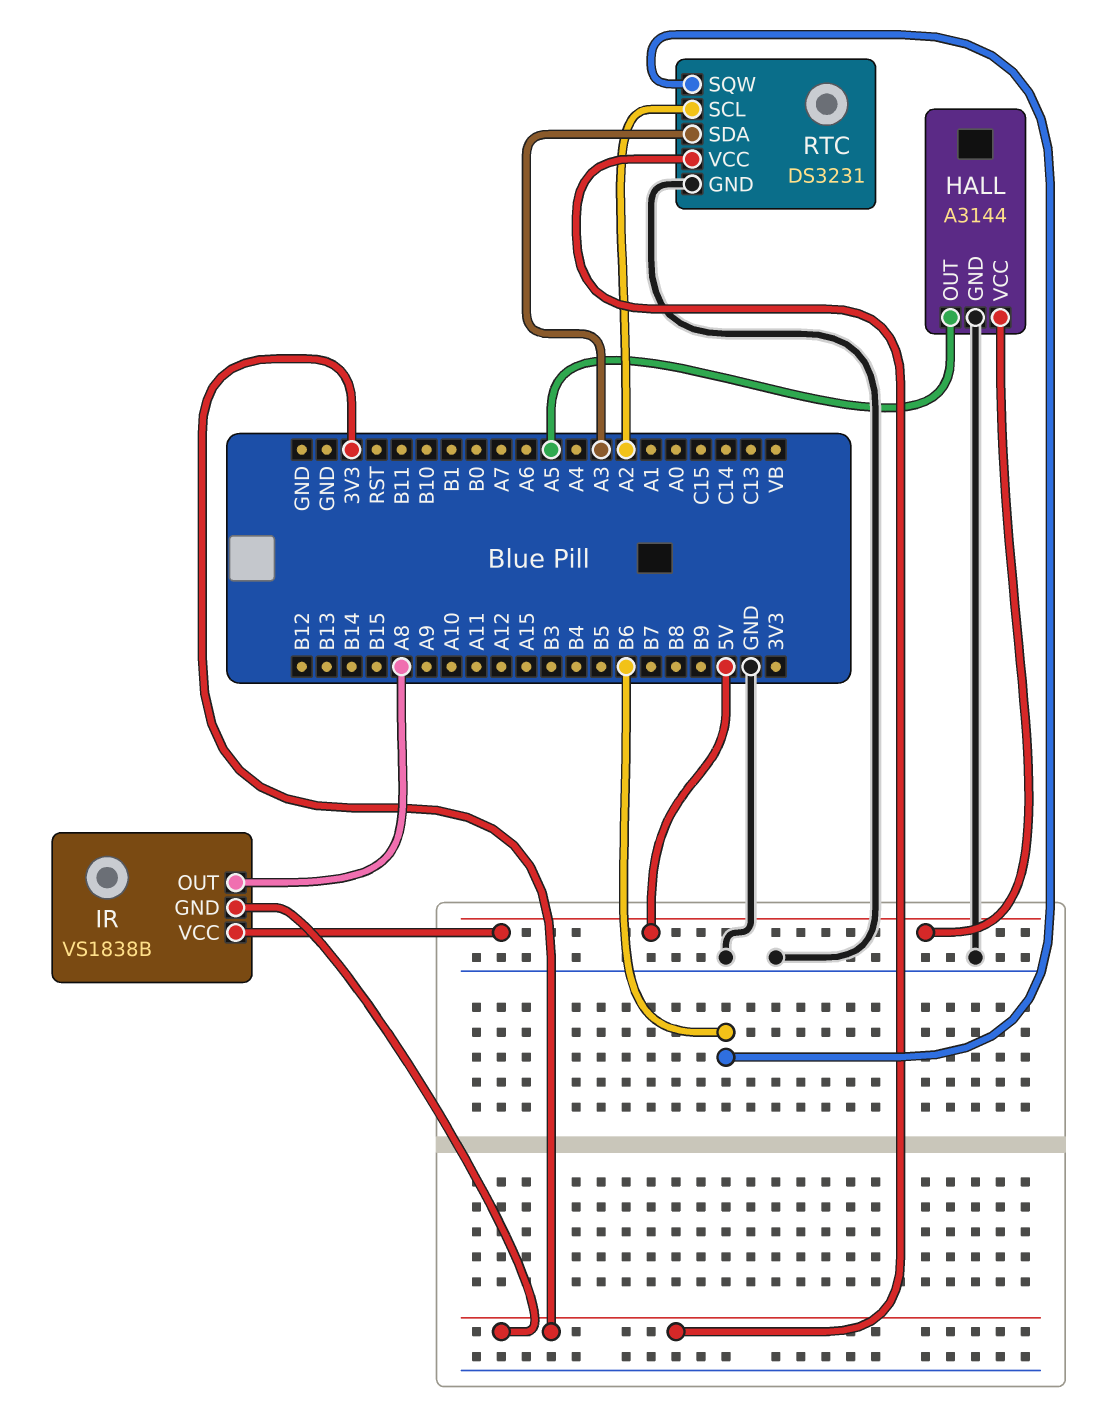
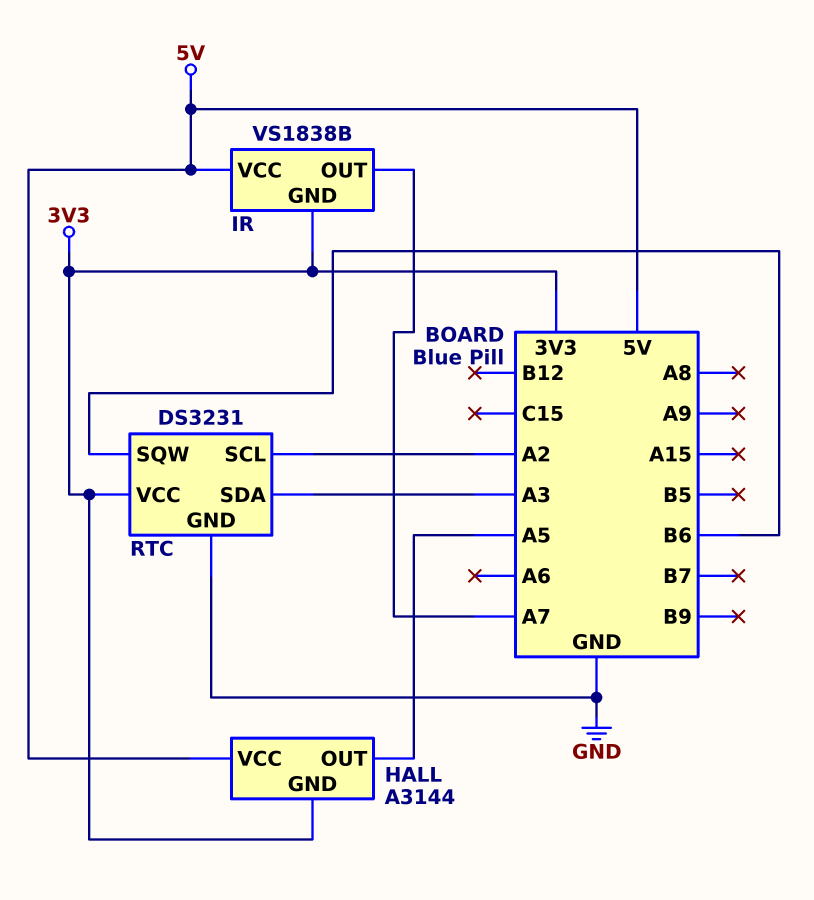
HALL pin GND: GND -> 3V3
IR pin OUT: A8 -> A7

